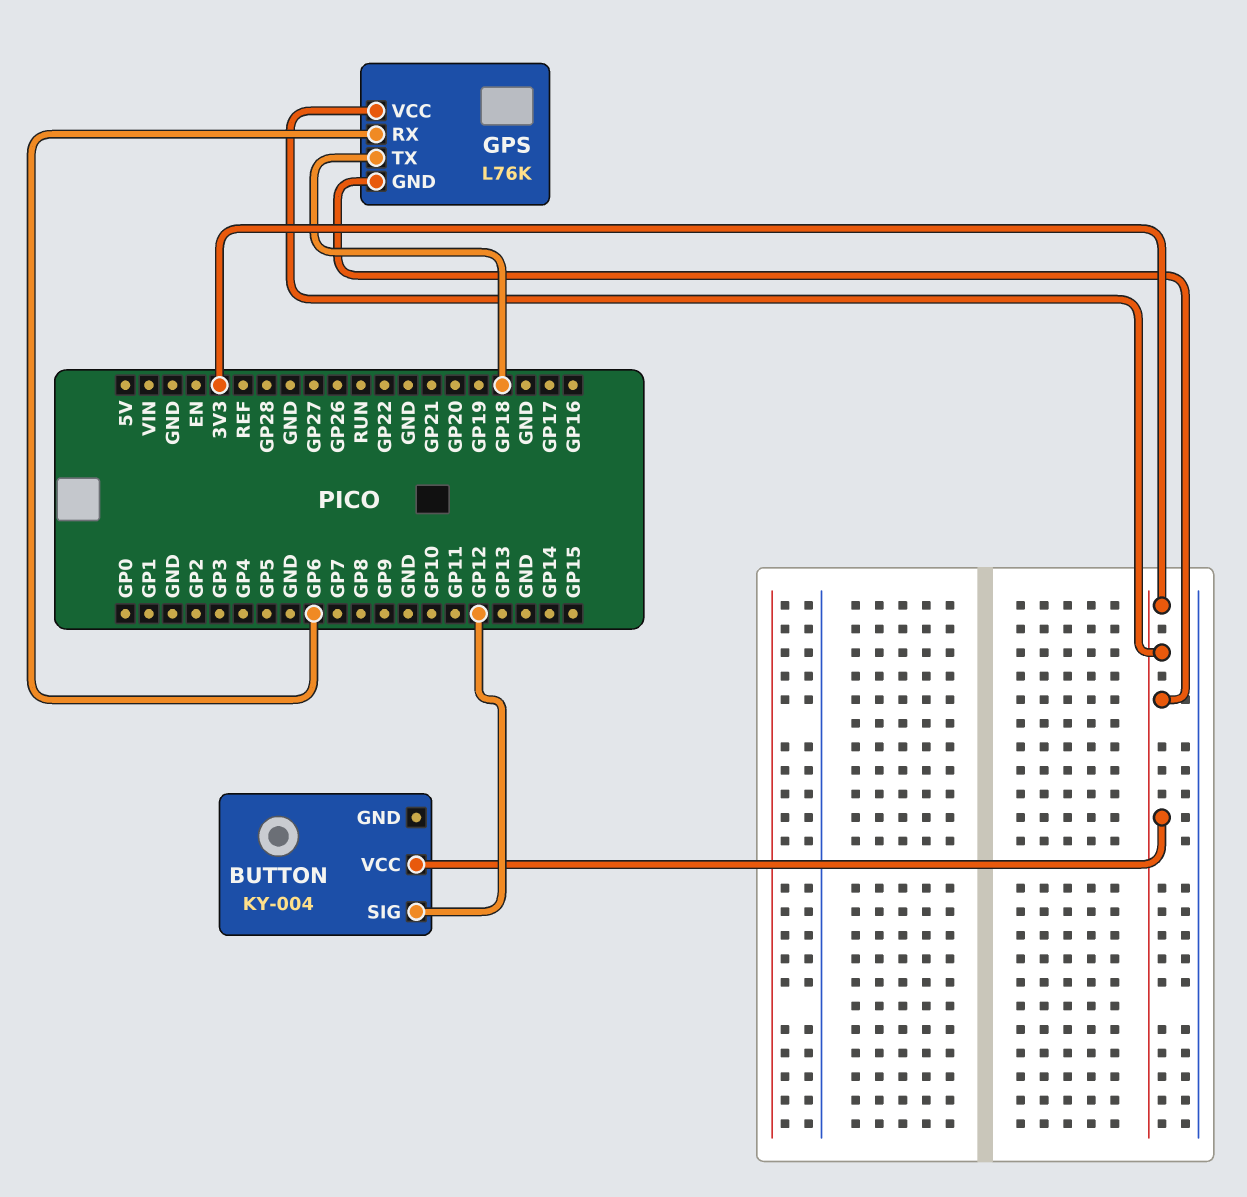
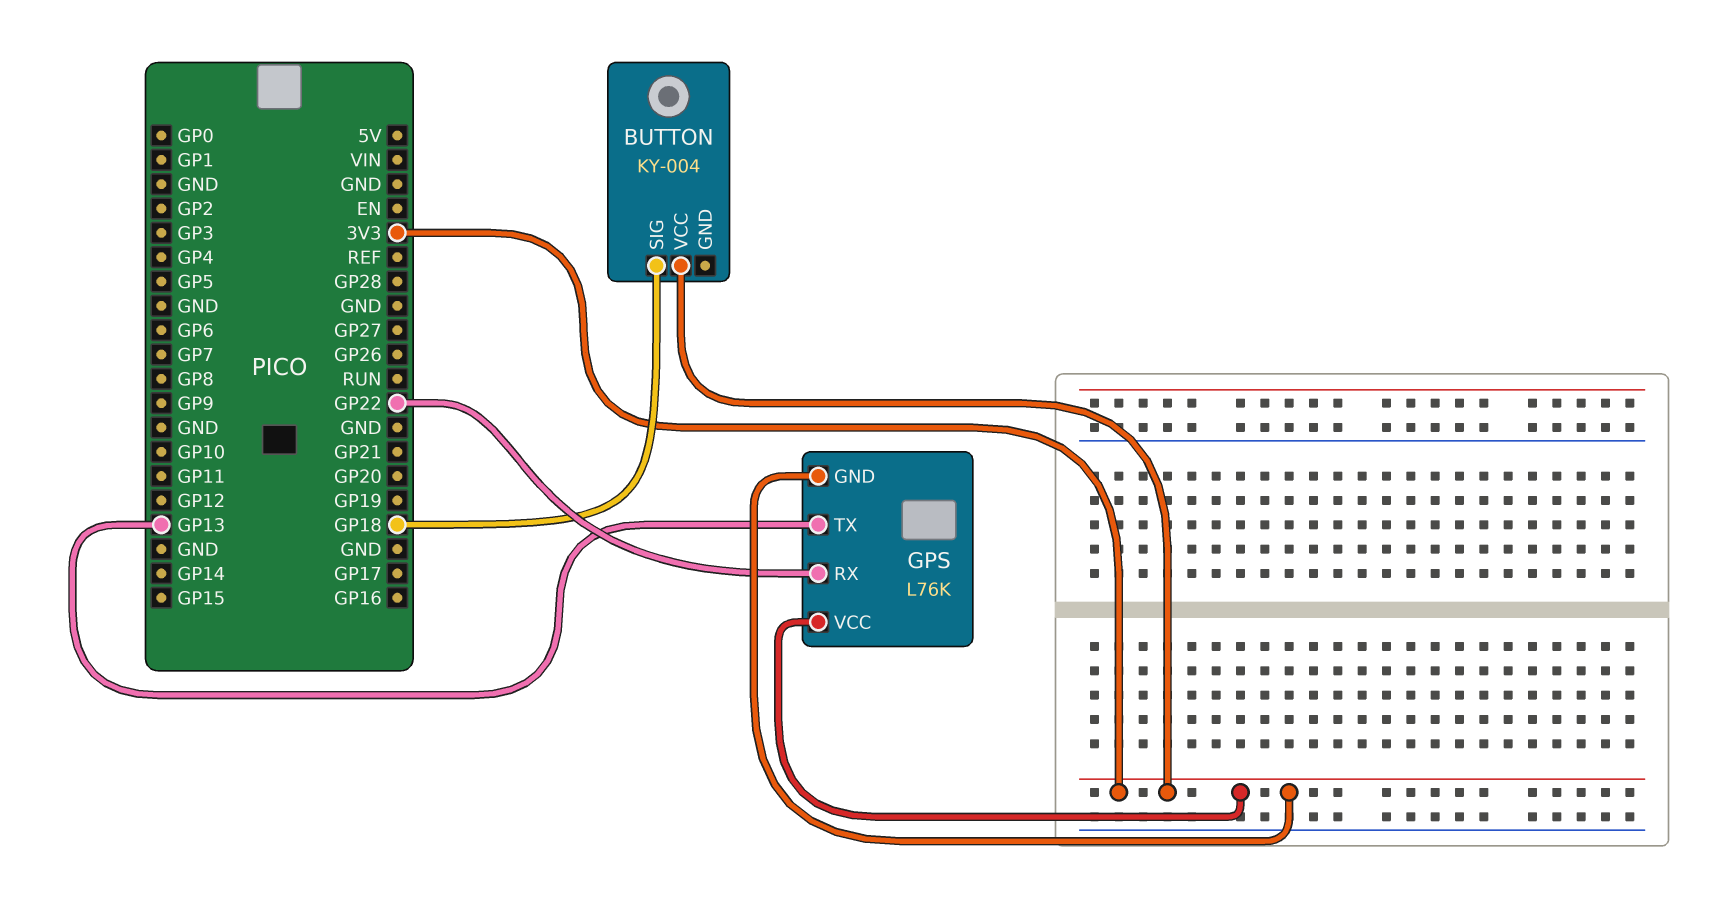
BUTTON pin SIG: GP12 -> GP18
GPS pin RX: GP6 -> GP22
GPS pin TX: GP18 -> GP13

